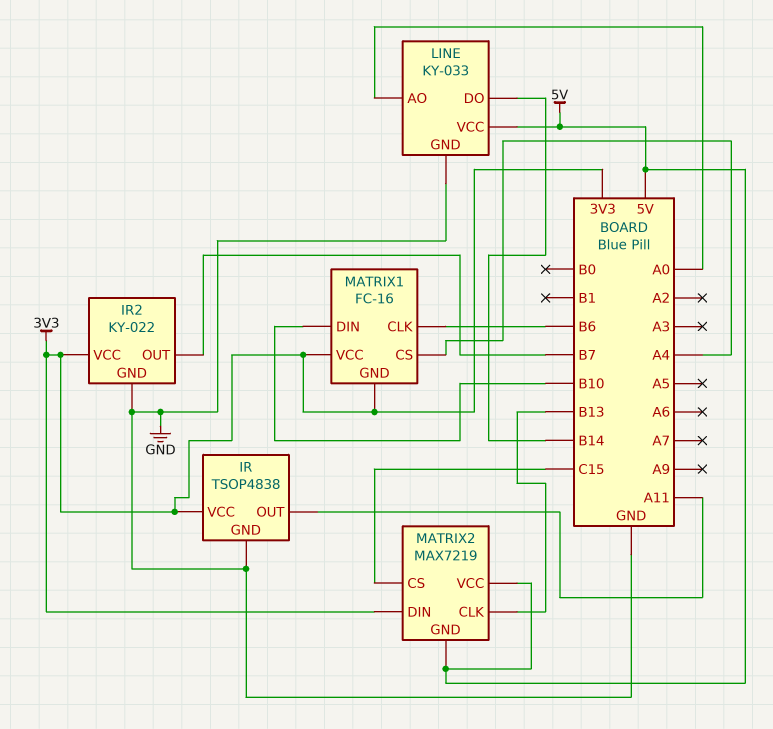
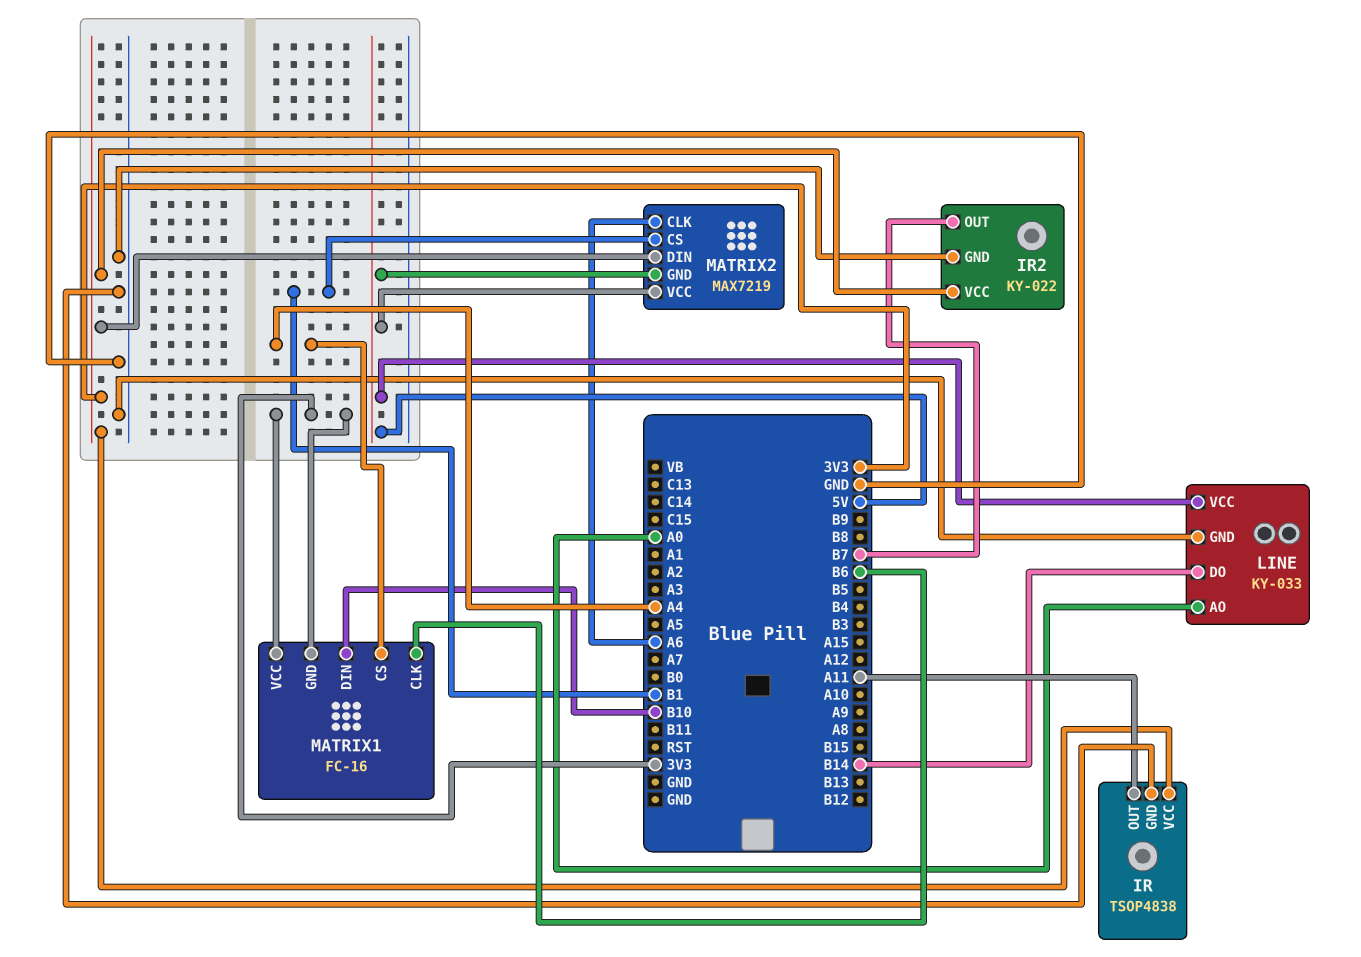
MATRIX2 pin CLK: B13 -> A6
MATRIX2 pin CS: C15 -> B1

